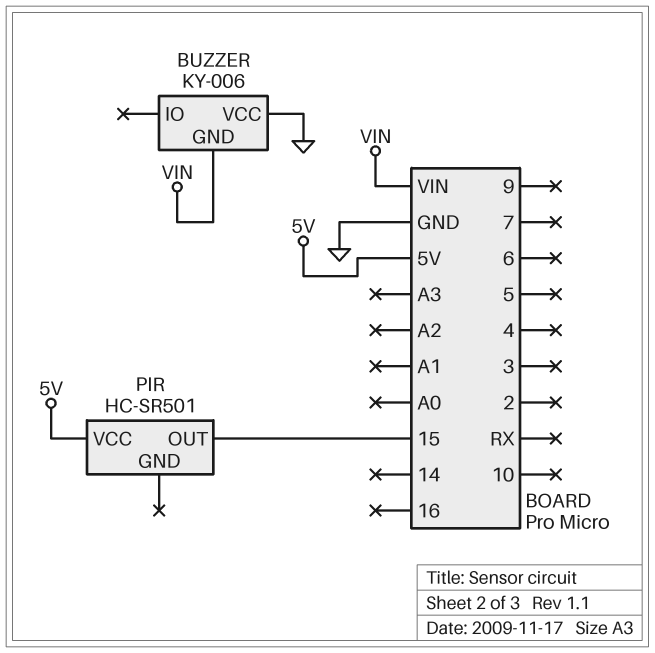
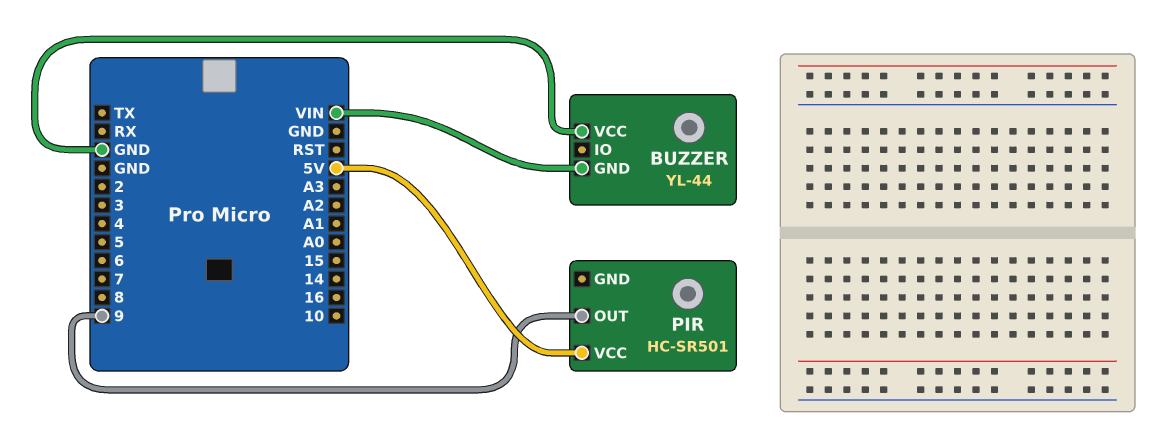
BUZZER: KY-006 -> YL-44
PIR pin OUT: 15 -> 9

